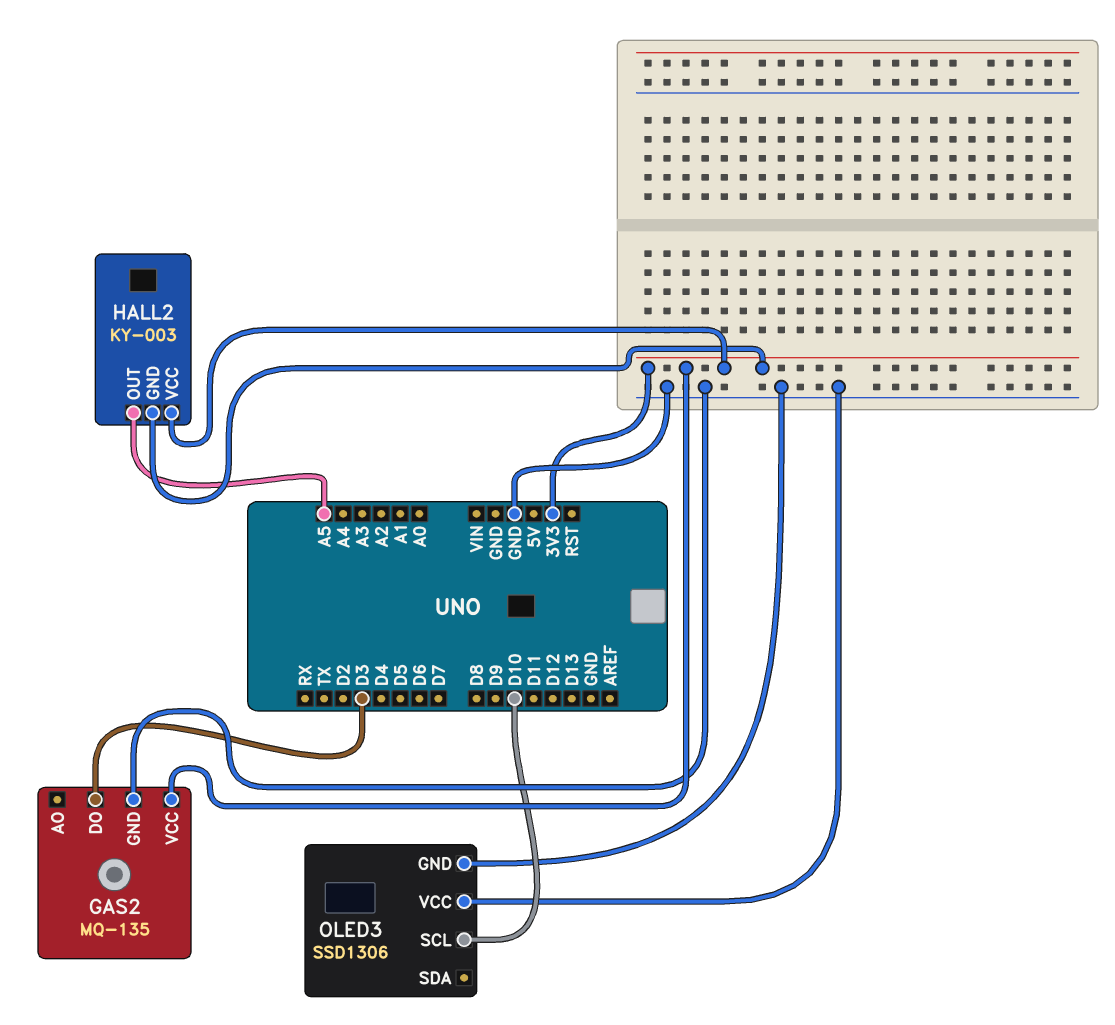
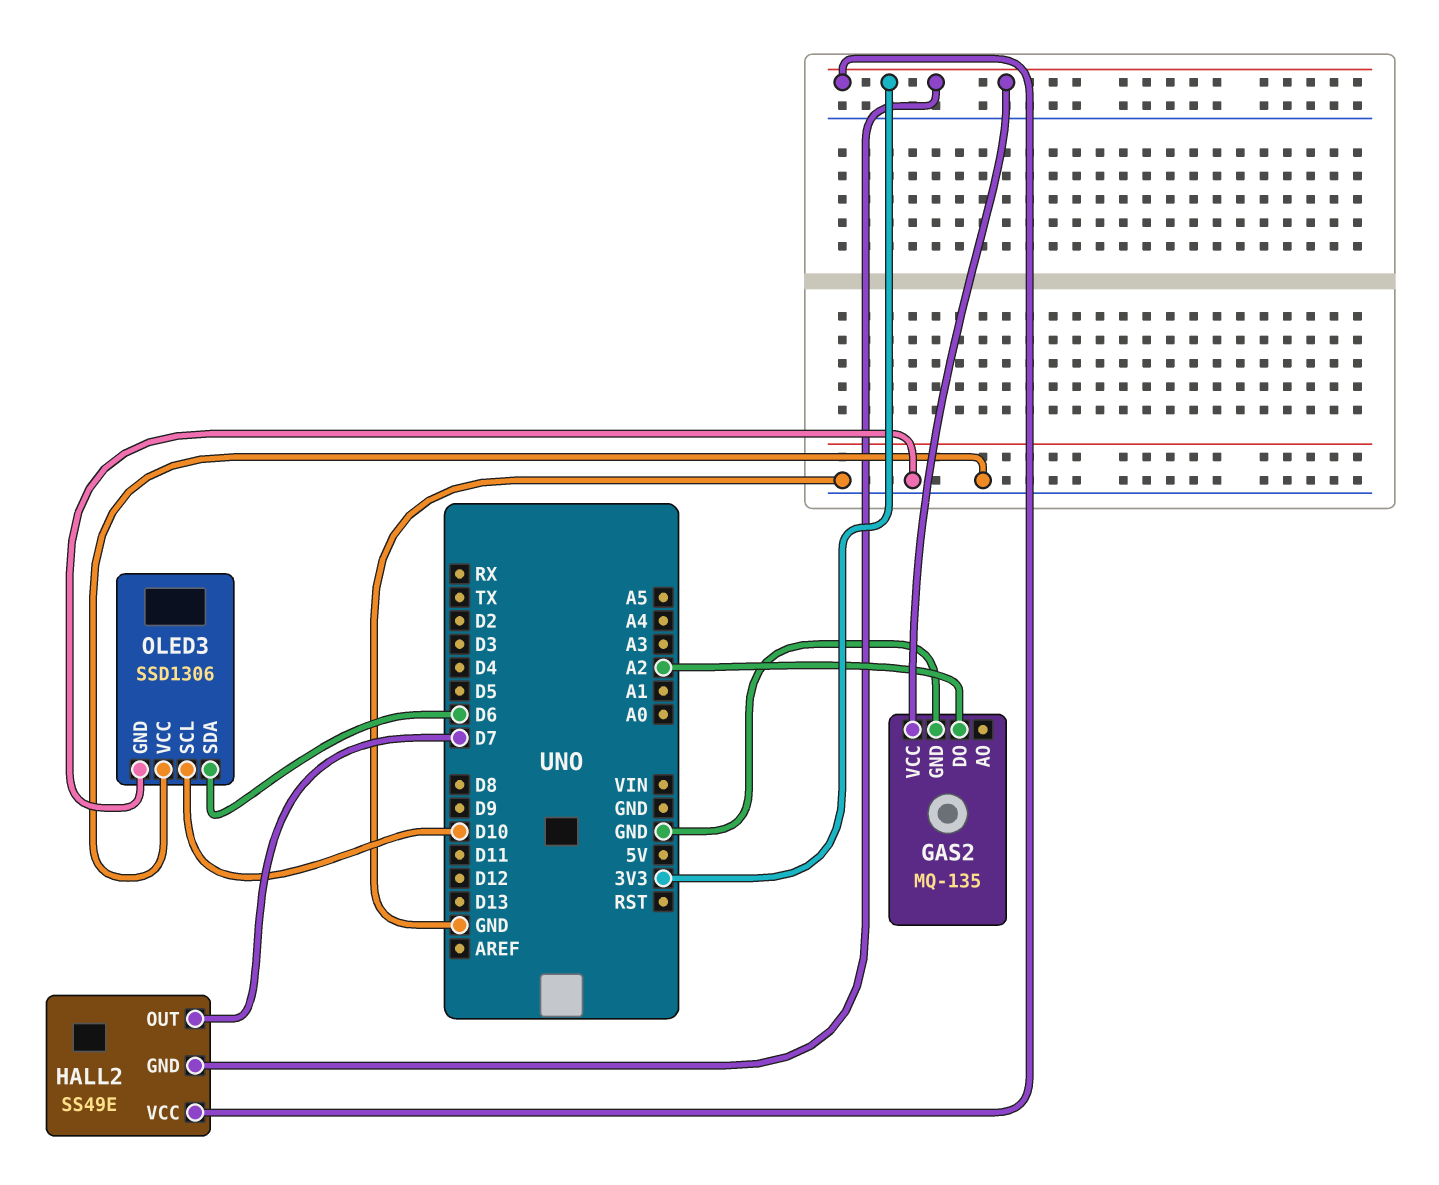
GAS2 pin DO: D3 -> A2
HALL2: KY-003 -> SS49E
HALL2 pin OUT: A5 -> D7
OLED3 pin SDA: none -> D6

